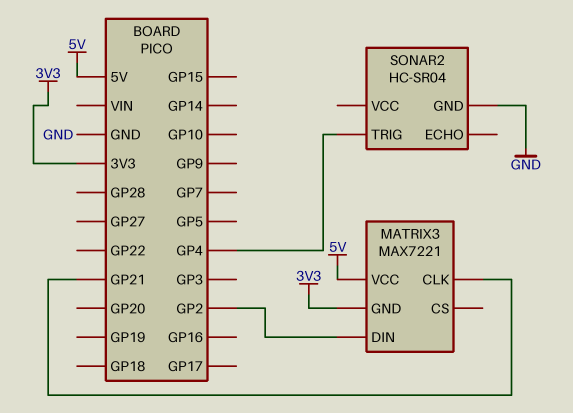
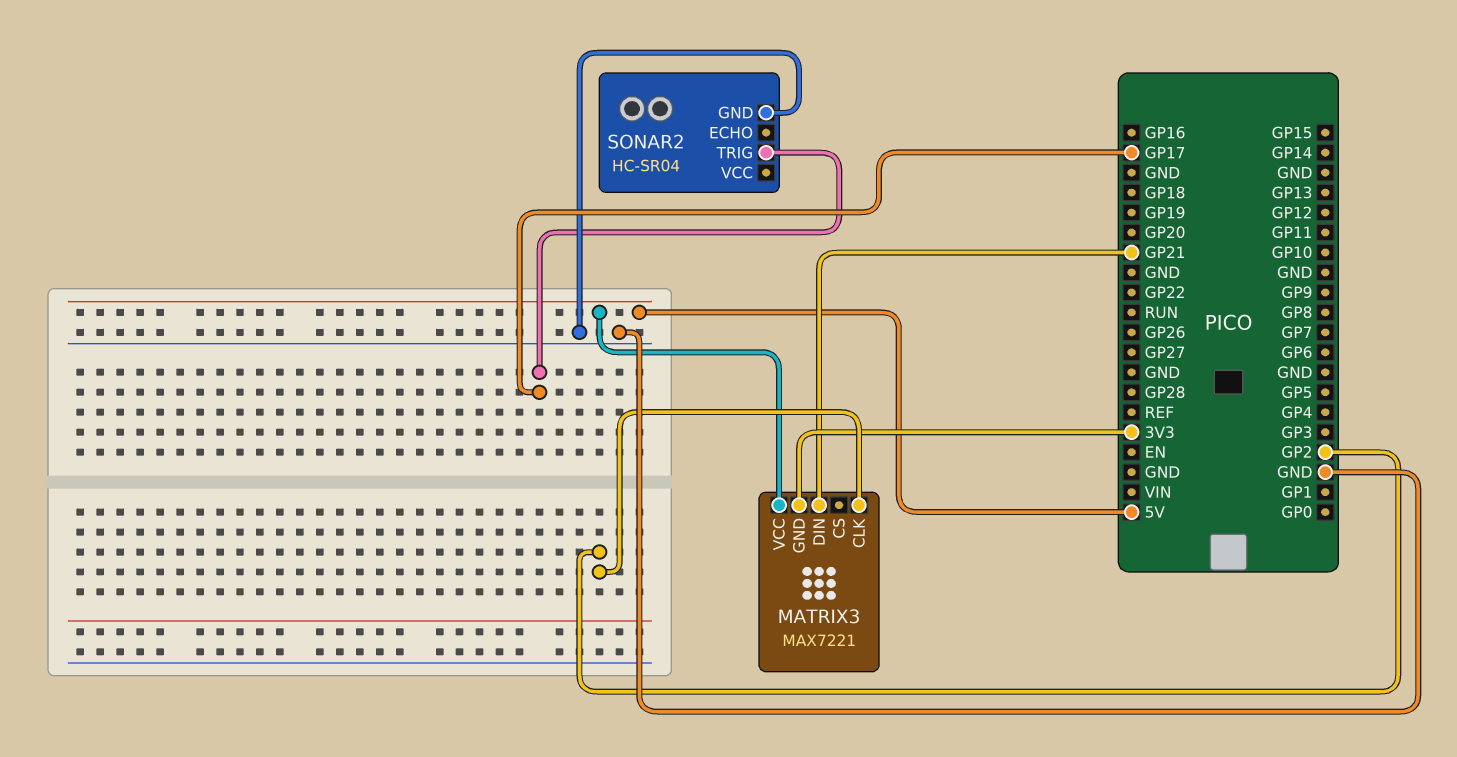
MATRIX3 pin CLK: GP21 -> GP2
MATRIX3 pin DIN: GP2 -> GP21
SONAR2 pin TRIG: GP4 -> GP17

